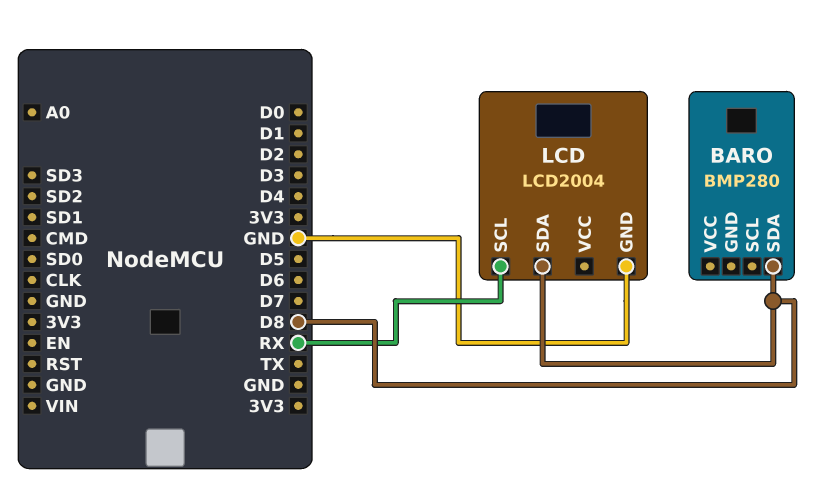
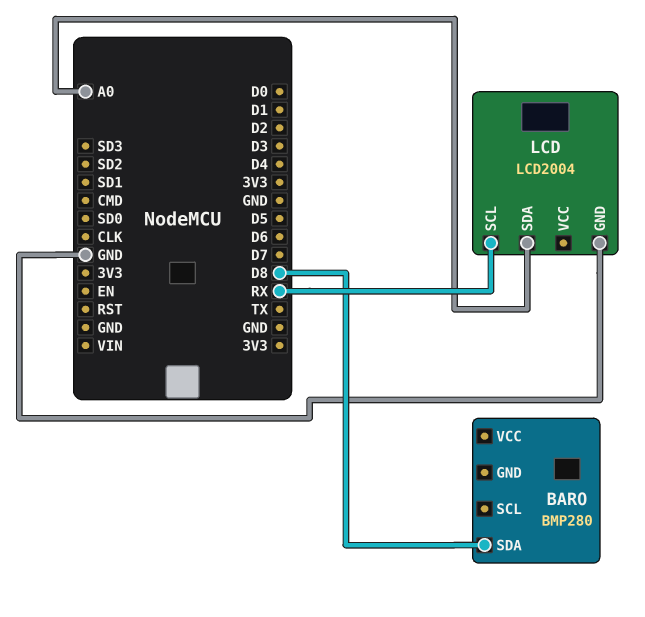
LCD pin SDA: D8 -> A0

